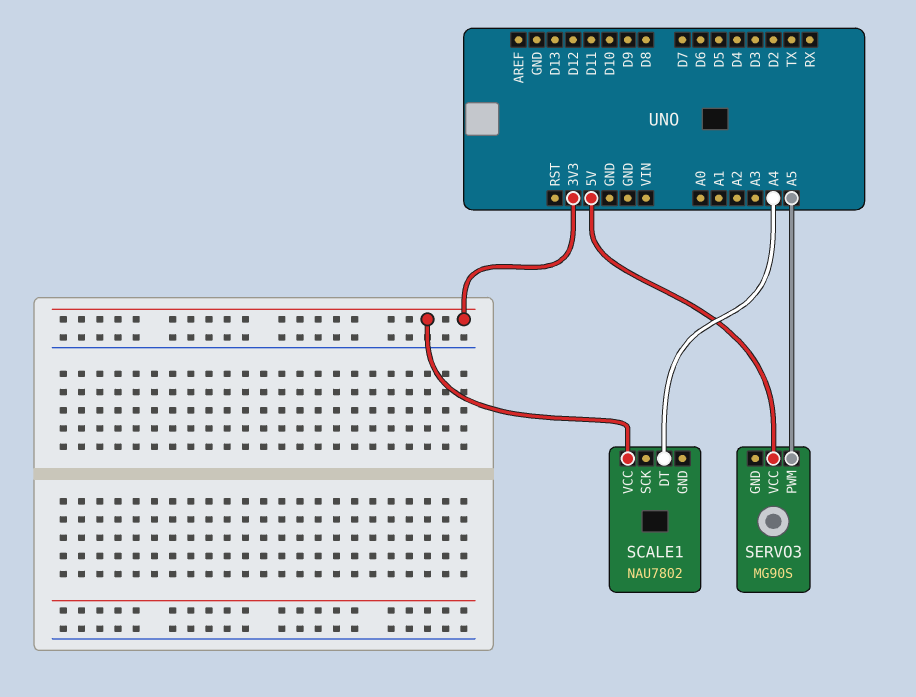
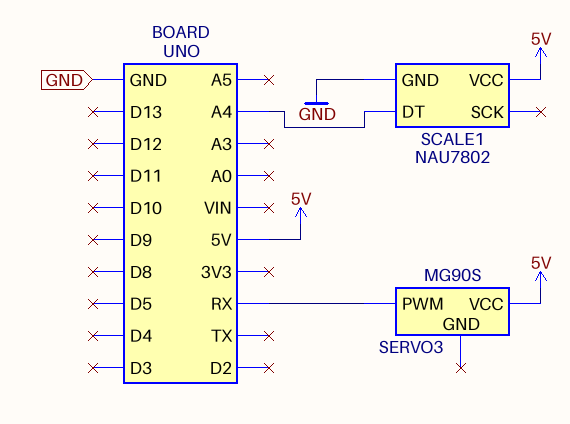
SCALE1 pin GND: none -> GND
SCALE1 pin VCC: 3V3 -> 5V
SERVO3 pin PWM: A5 -> RX

